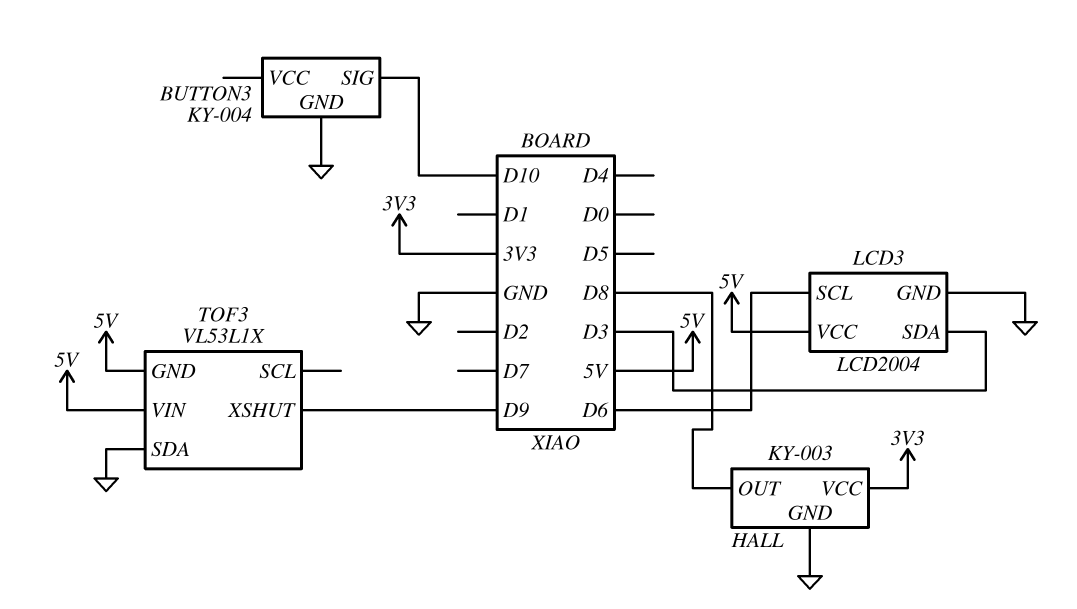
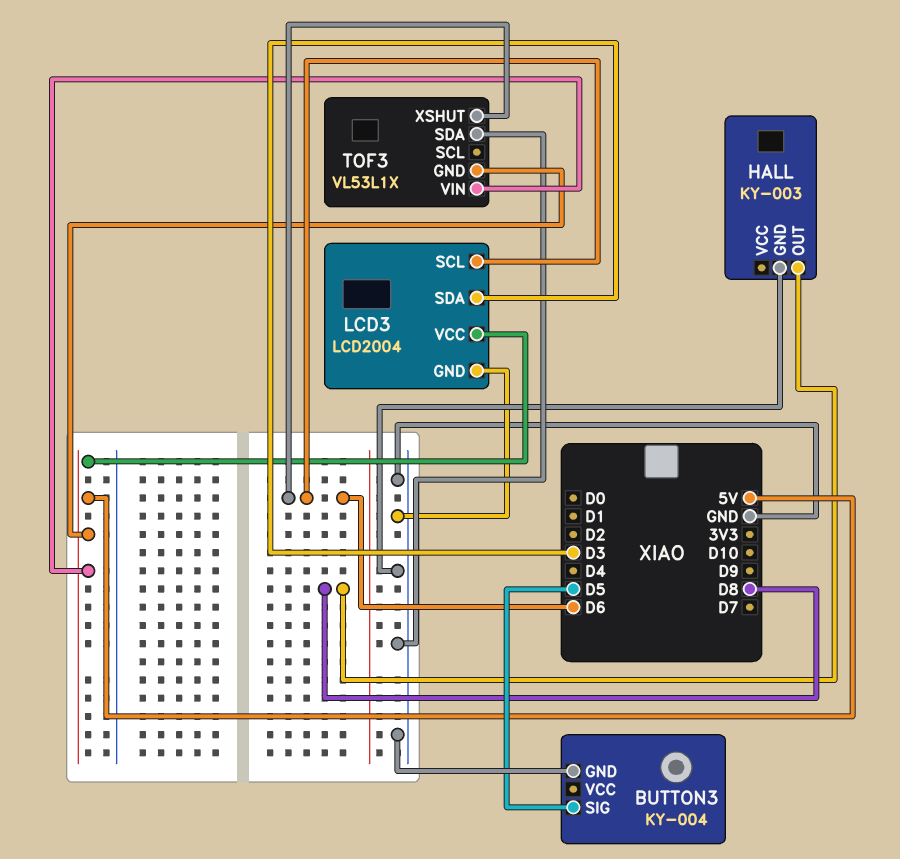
BUTTON3 pin SIG: D10 -> D5
HALL pin VCC: 3V3 -> none
TOF3 pin XSHUT: D9 -> D6

